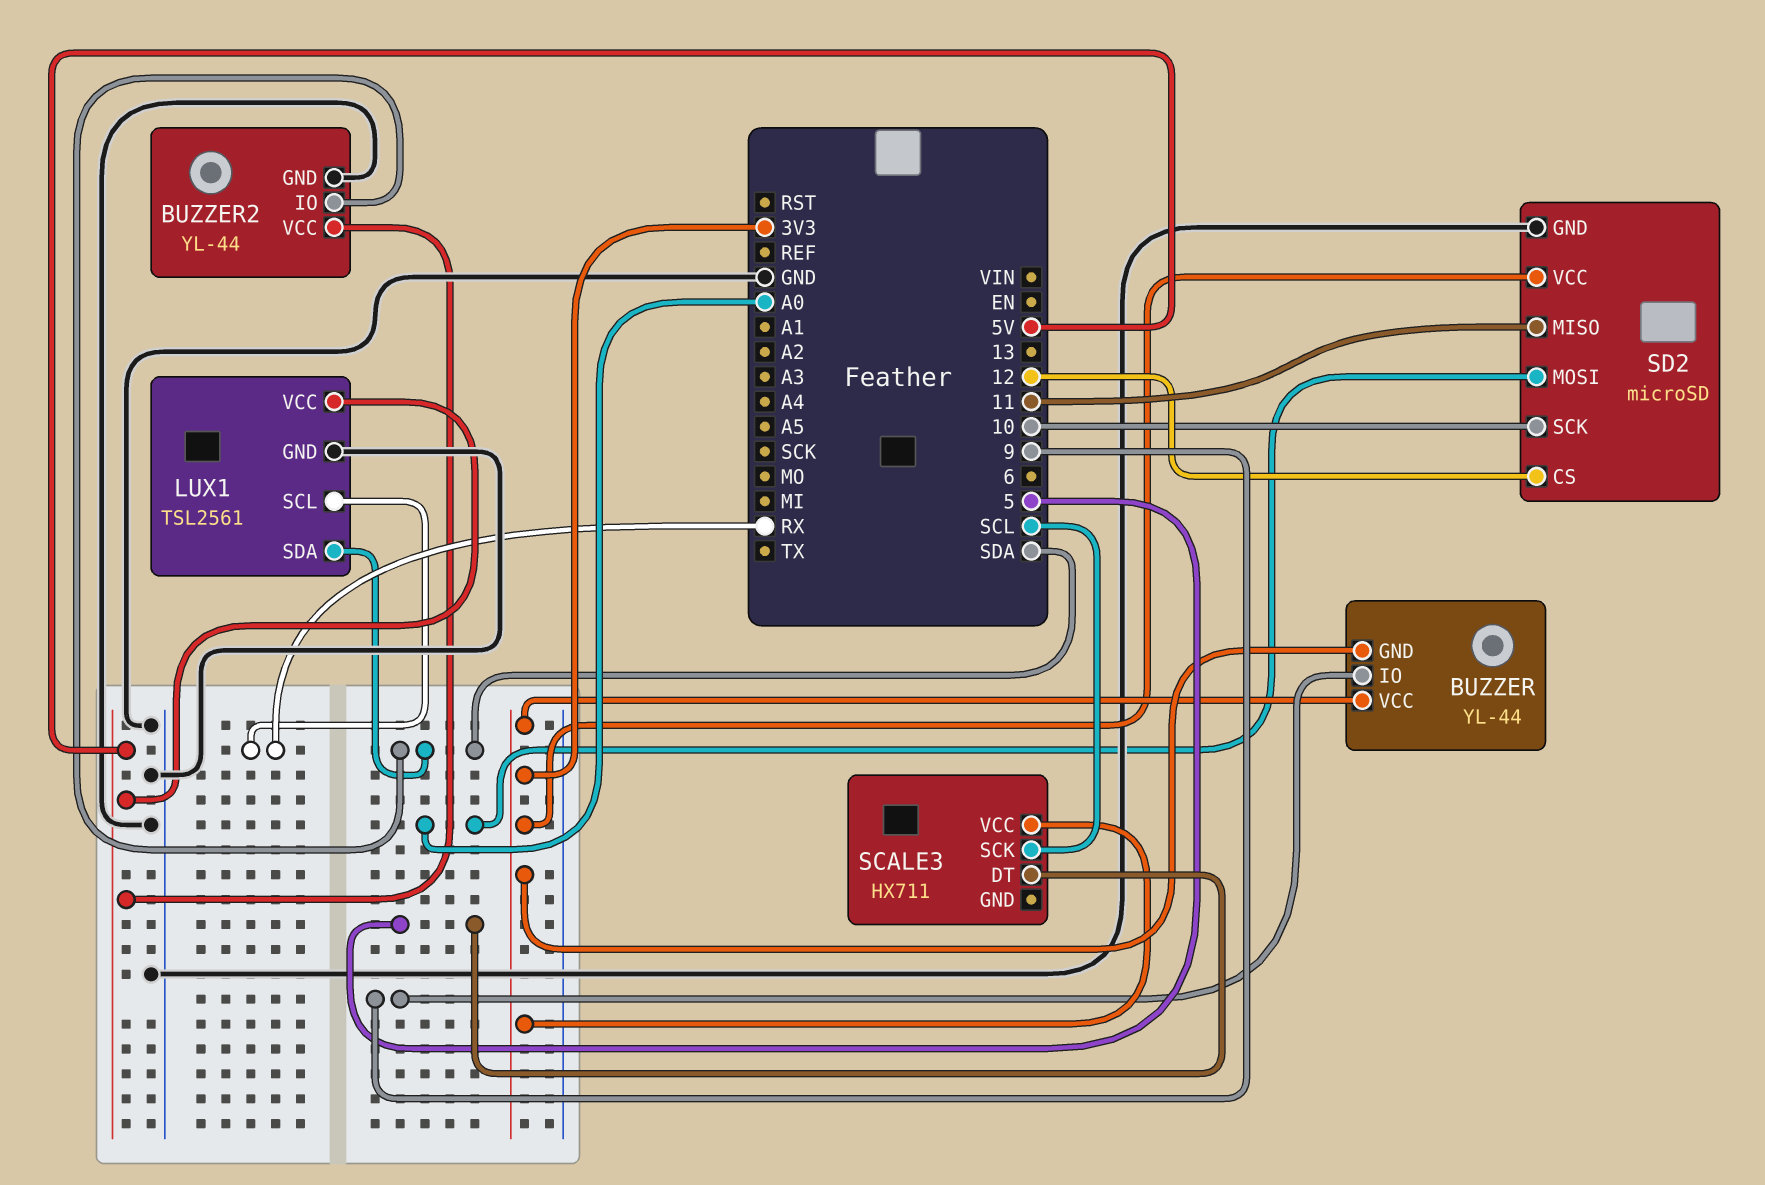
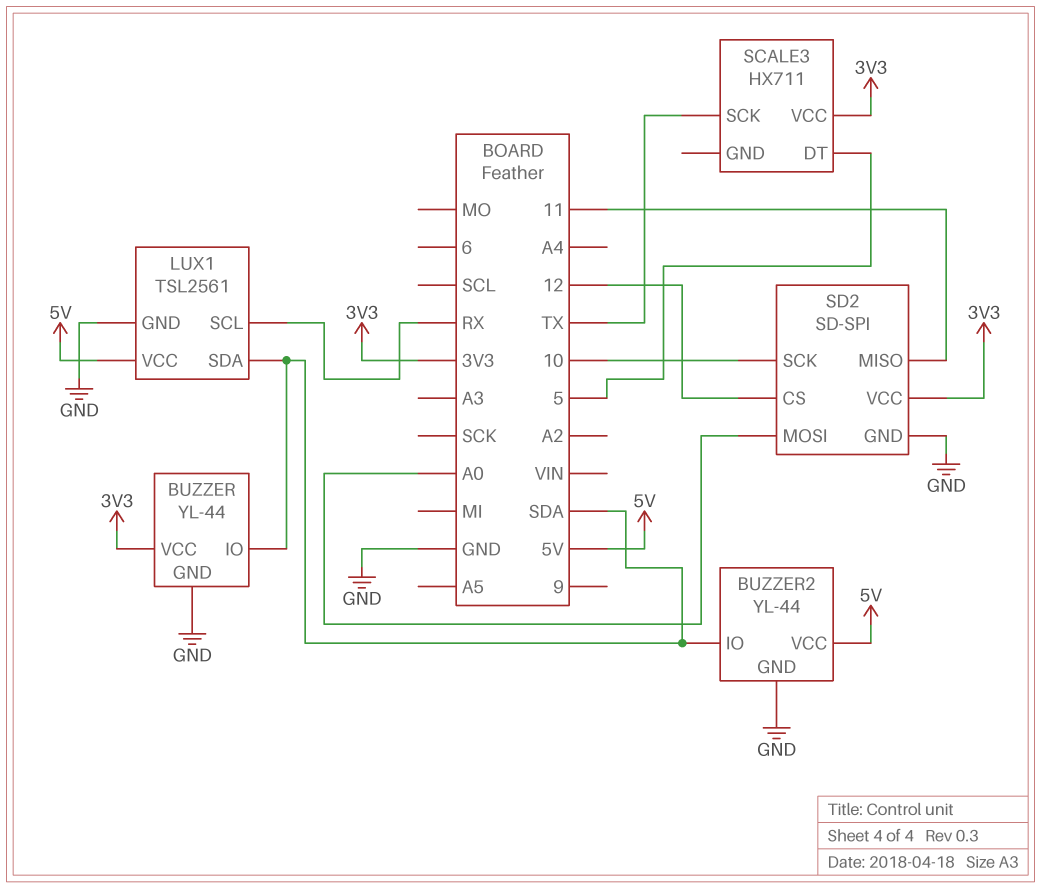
BUZZER pin GND: 3V3 -> GND
BUZZER pin IO: 9 -> SDA
SCALE3 pin SCK: SCL -> TX
SD2: microSD -> SD-SPI

